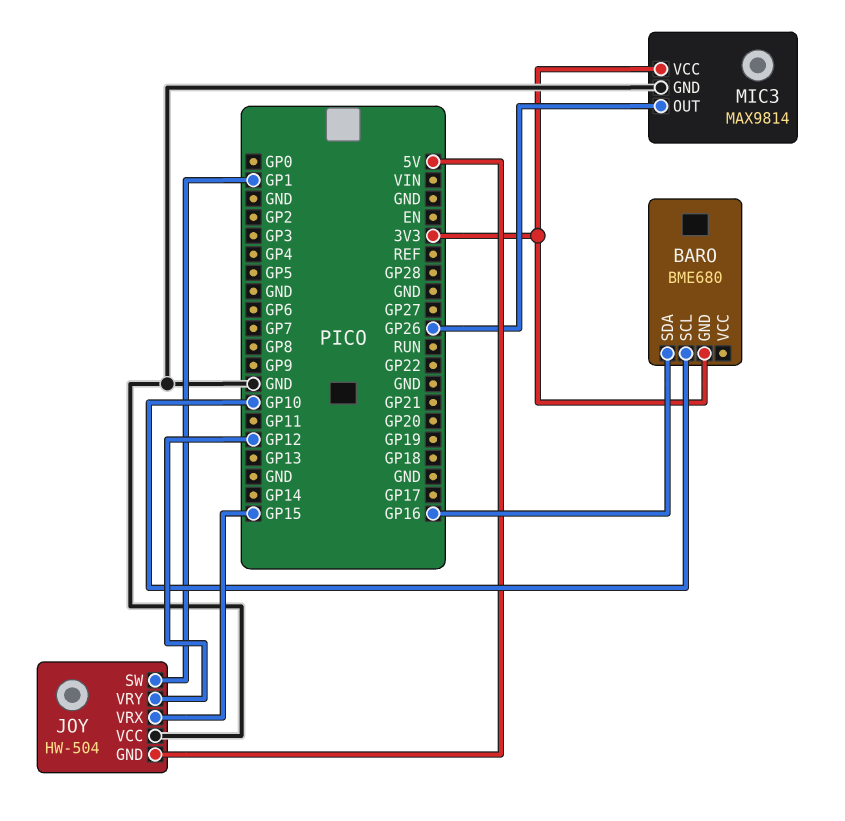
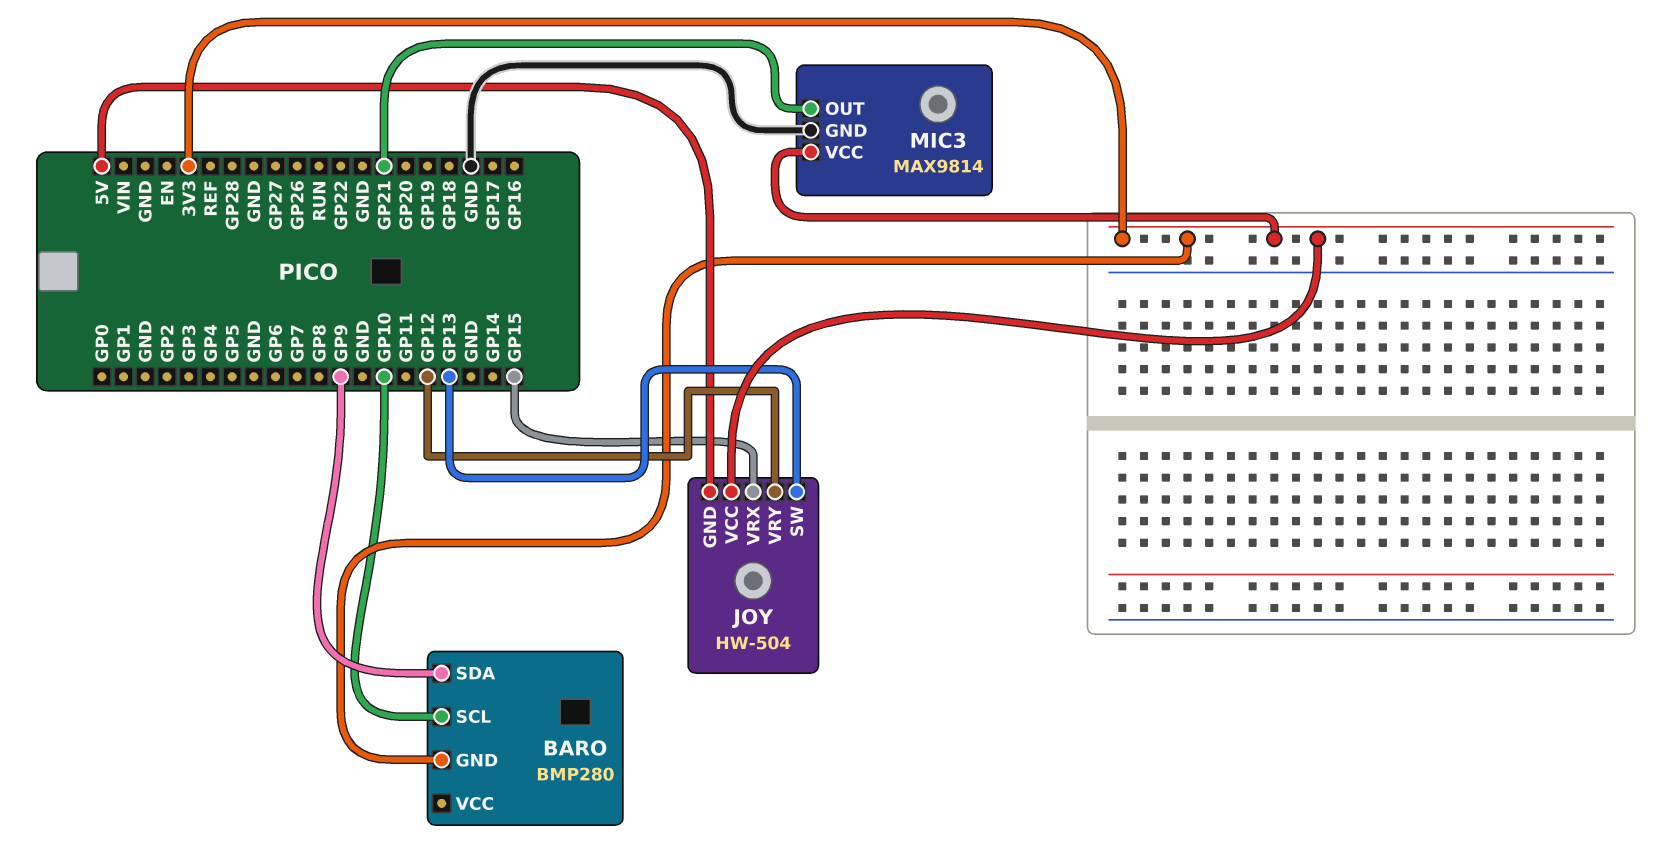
BARO: BME680 -> BMP280
BARO pin SDA: GP16 -> GP9
JOY pin SW: GP1 -> GP13
JOY pin VCC: GND -> 3V3
MIC3 pin OUT: GP26 -> GP21

